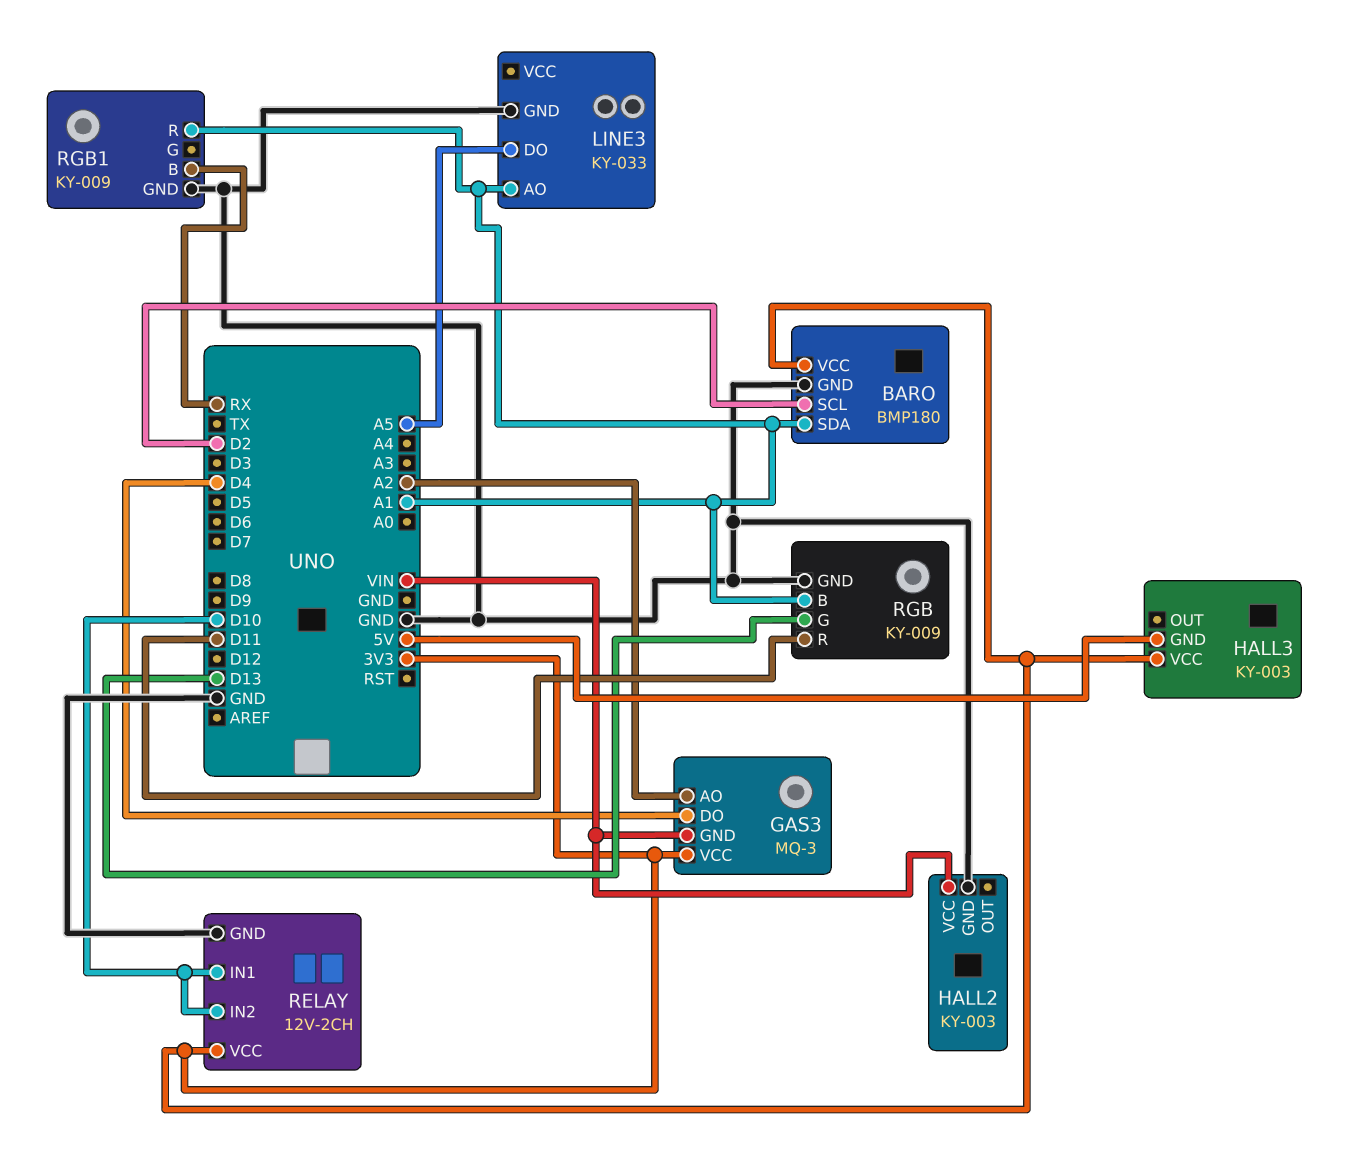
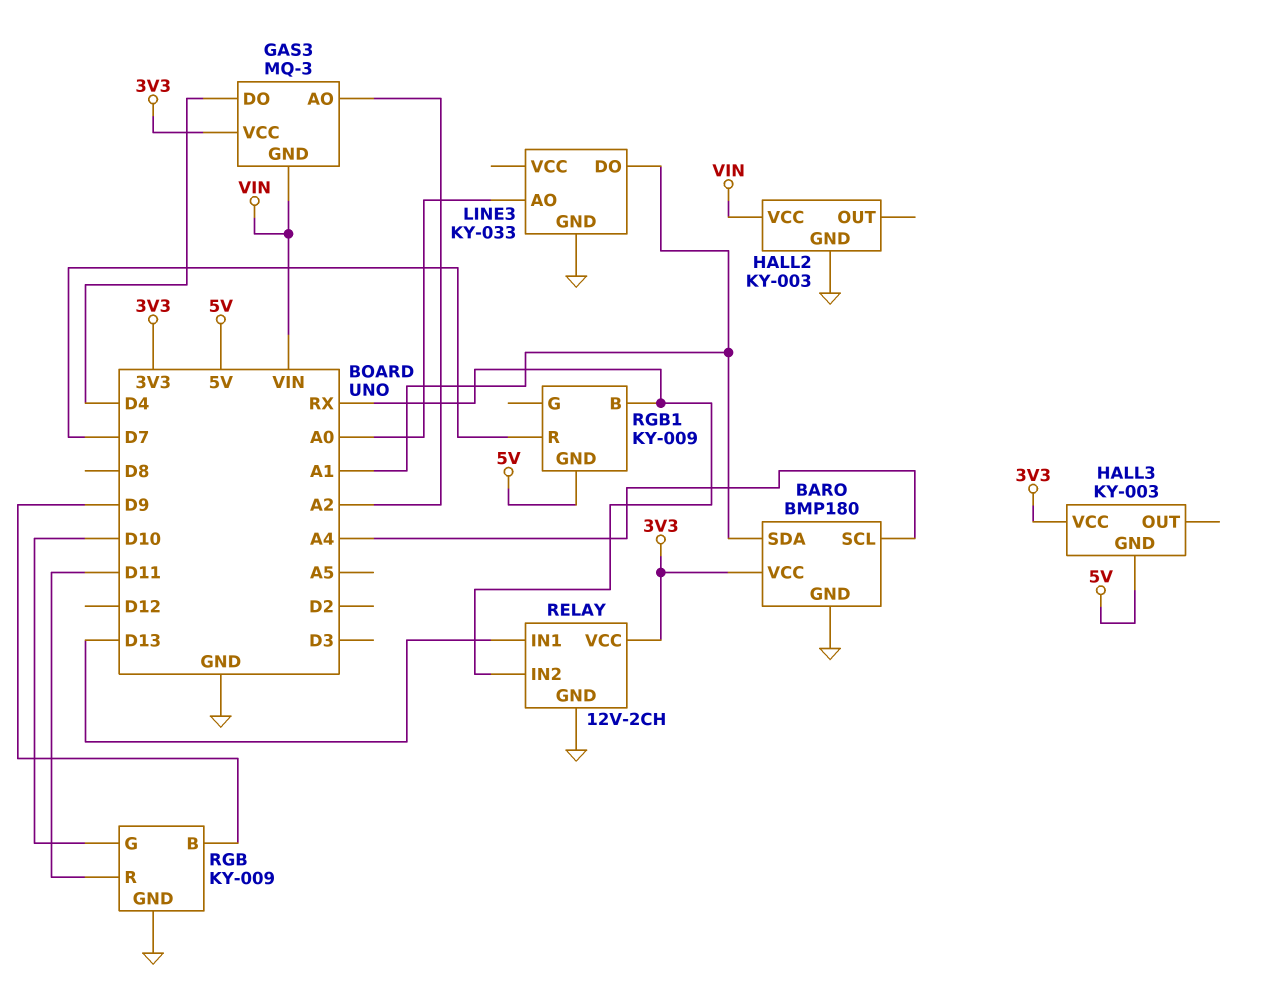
BARO pin SCL: D2 -> A4
LINE3 pin AO: A1 -> A0
LINE3 pin DO: A5 -> A1
RELAY pin IN1: D10 -> D13
RELAY pin IN2: D10 -> RX
RGB pin B: A1 -> D9
RGB pin G: D13 -> D10
RGB1 pin GND: GND -> 5V
RGB1 pin R: A1 -> D7

